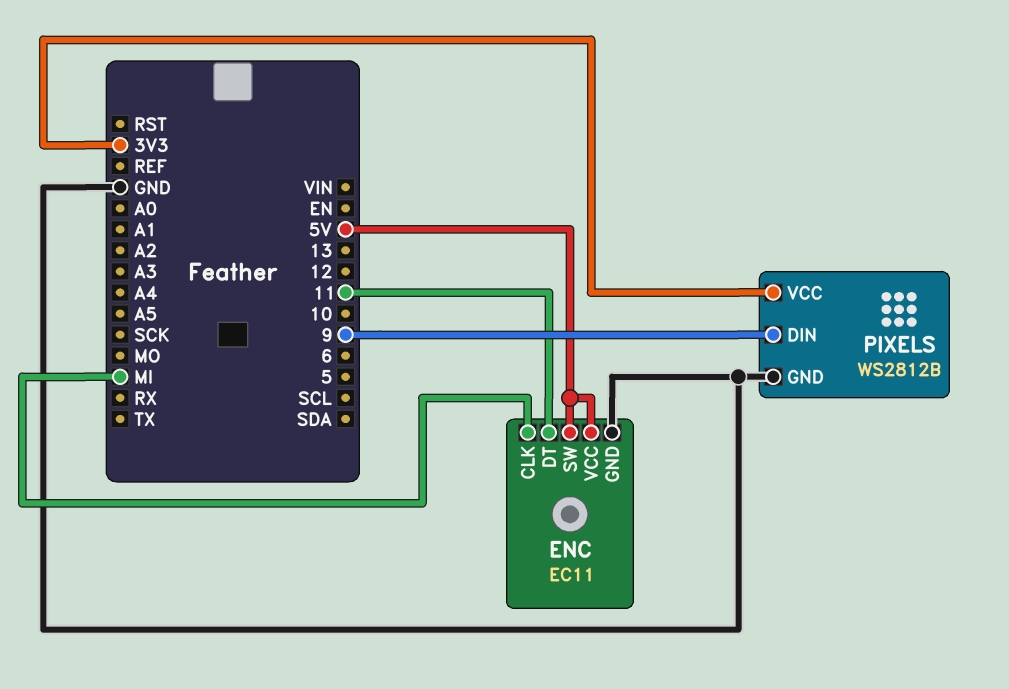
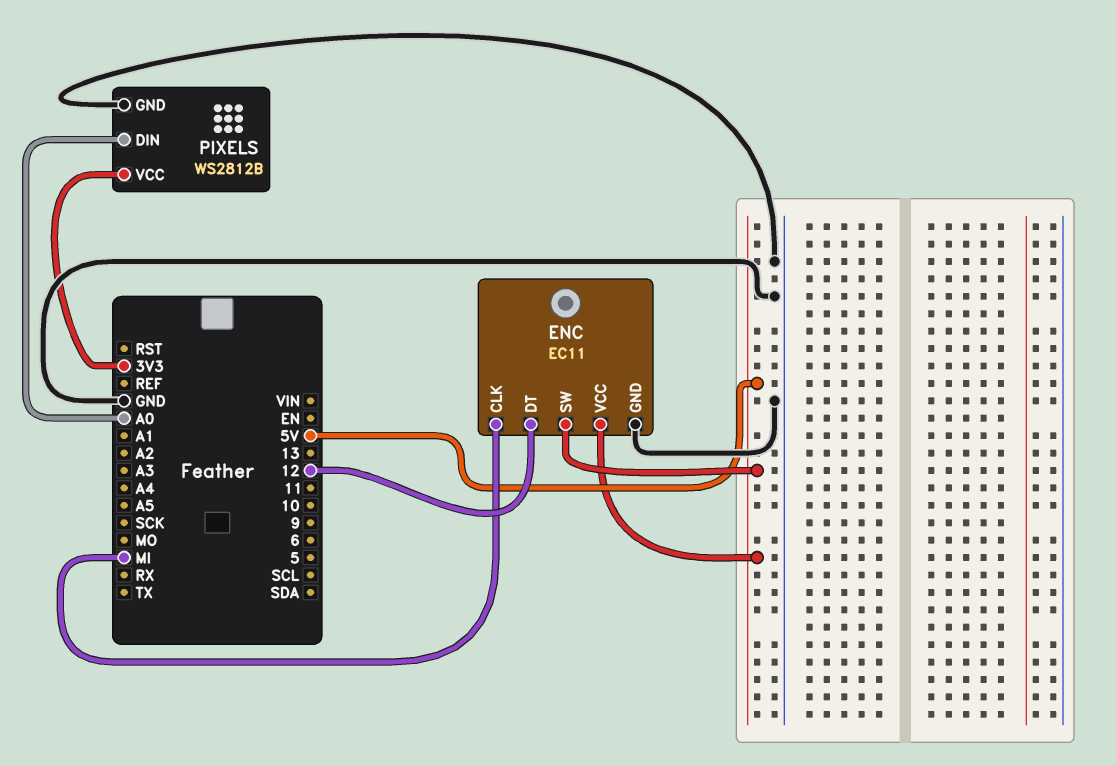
ENC pin DT: 11 -> 12
PIXELS pin DIN: 9 -> A0

